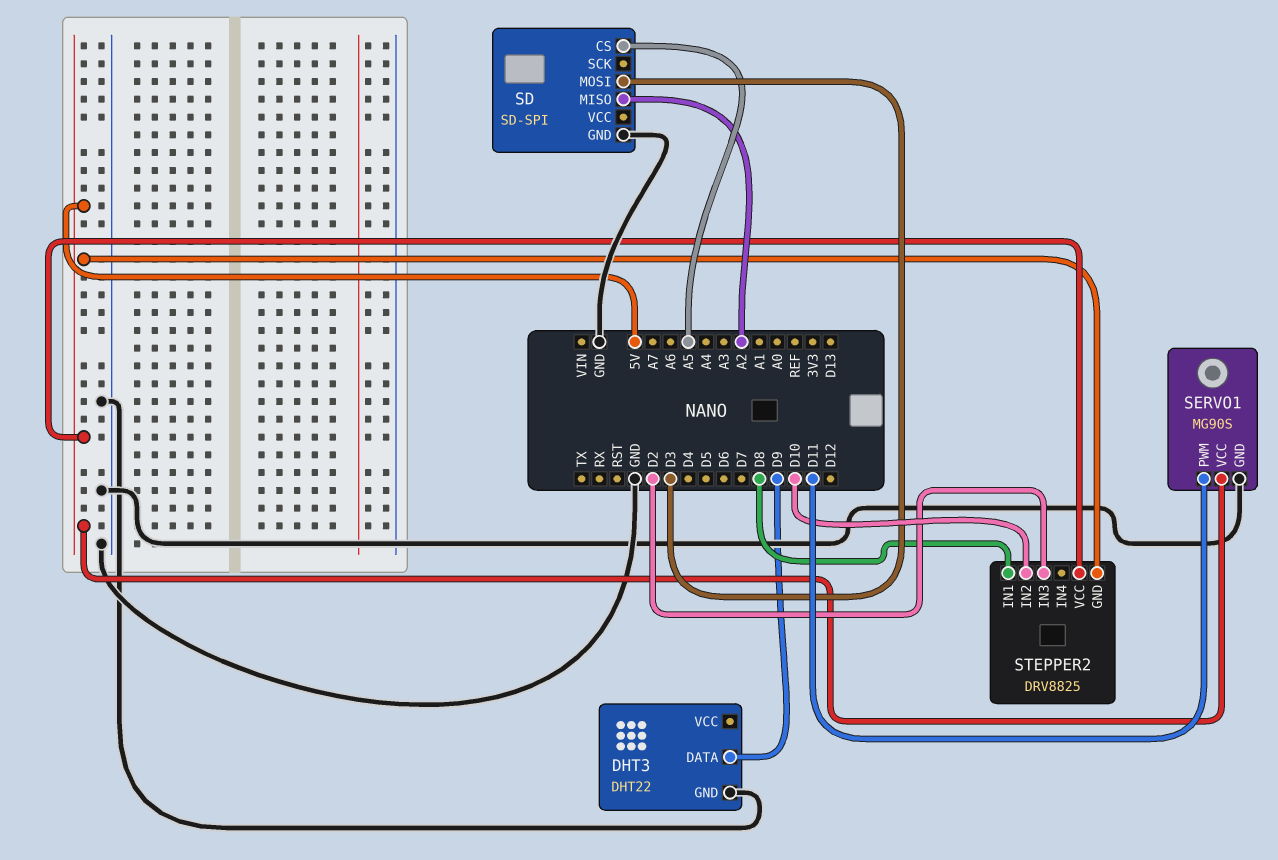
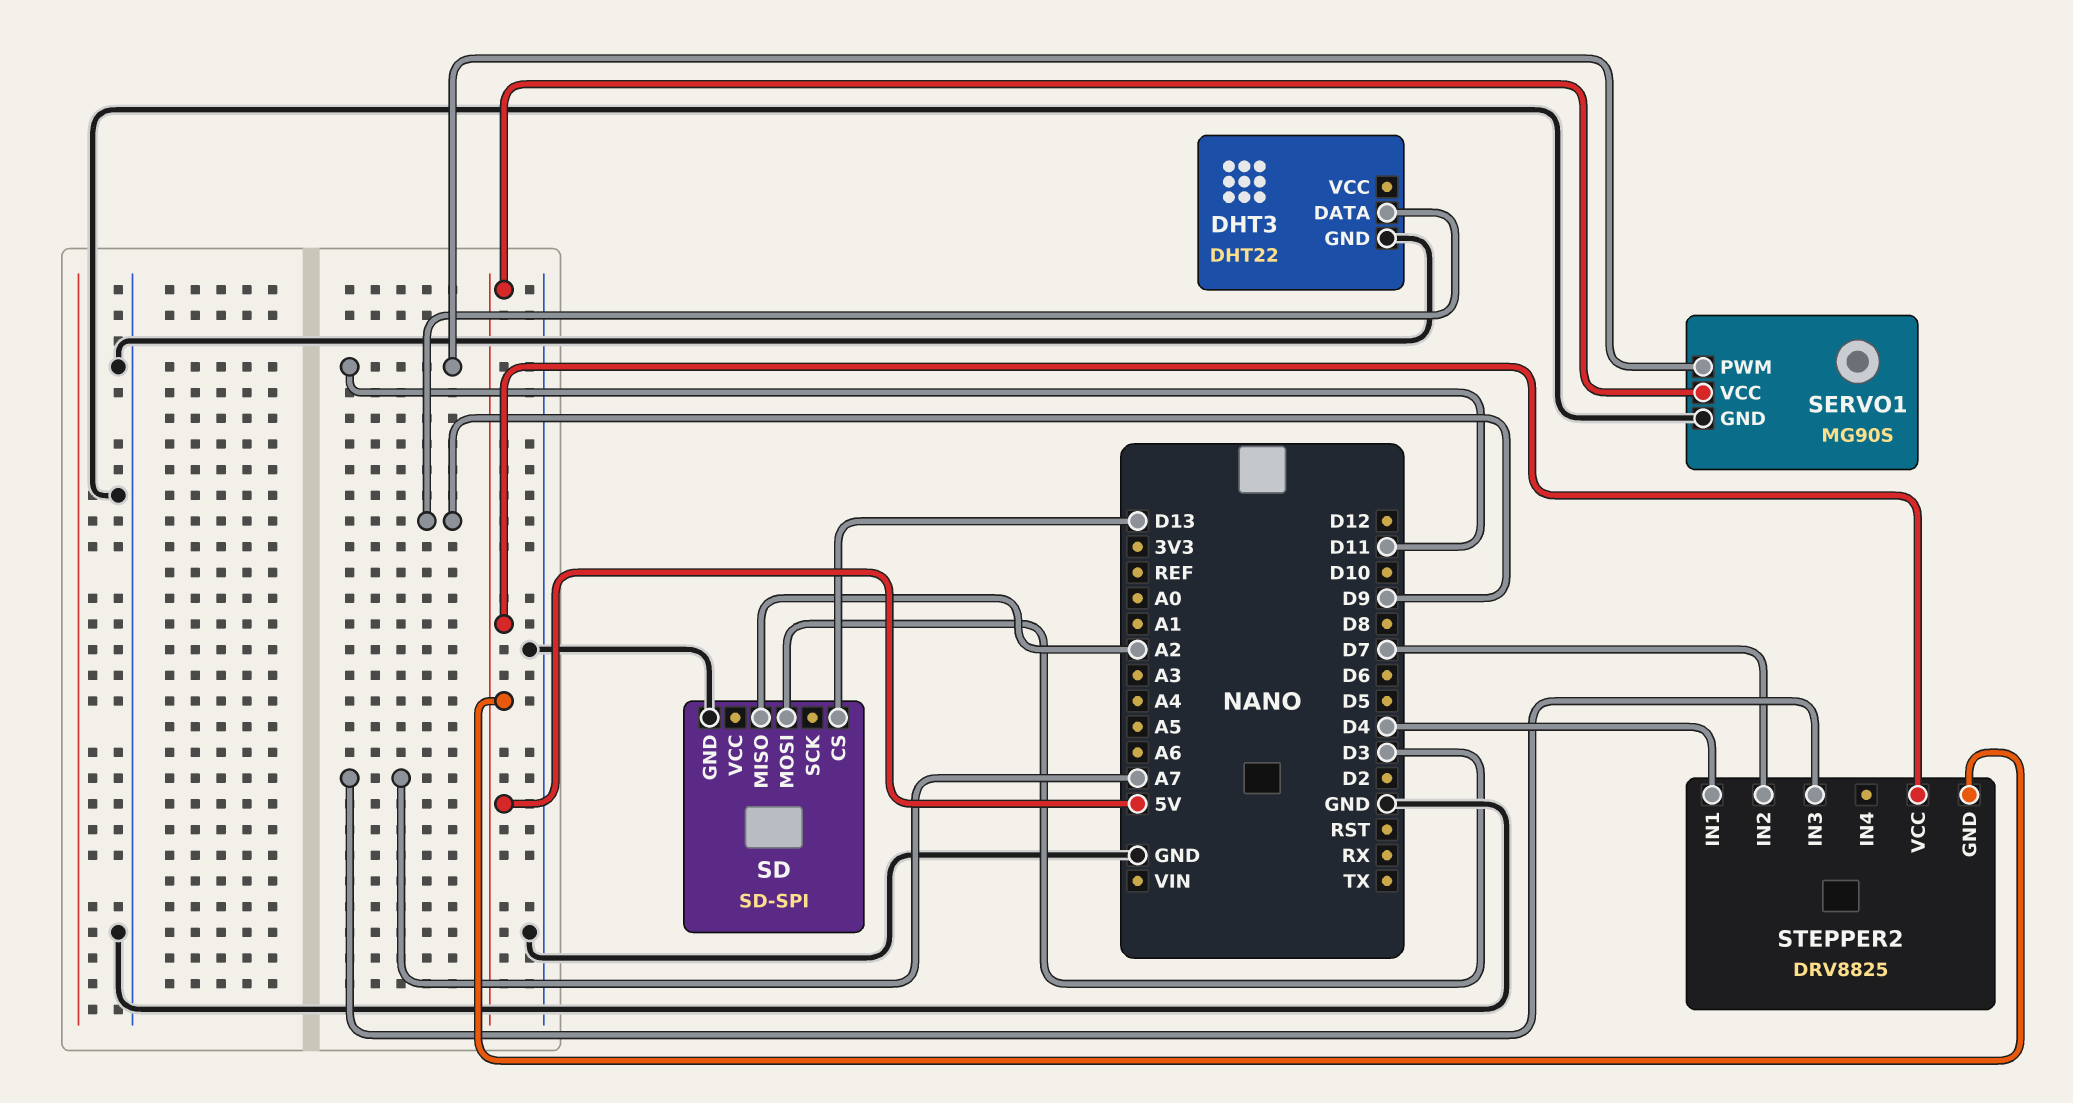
SD pin CS: A5 -> D13
STEPPER2 pin IN1: D8 -> D4
STEPPER2 pin IN2: D10 -> D7
STEPPER2 pin IN3: D2 -> A7

